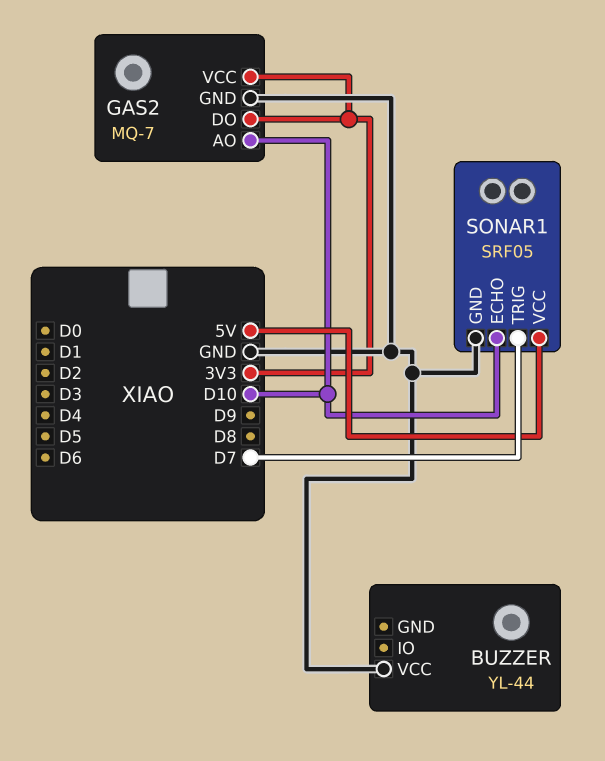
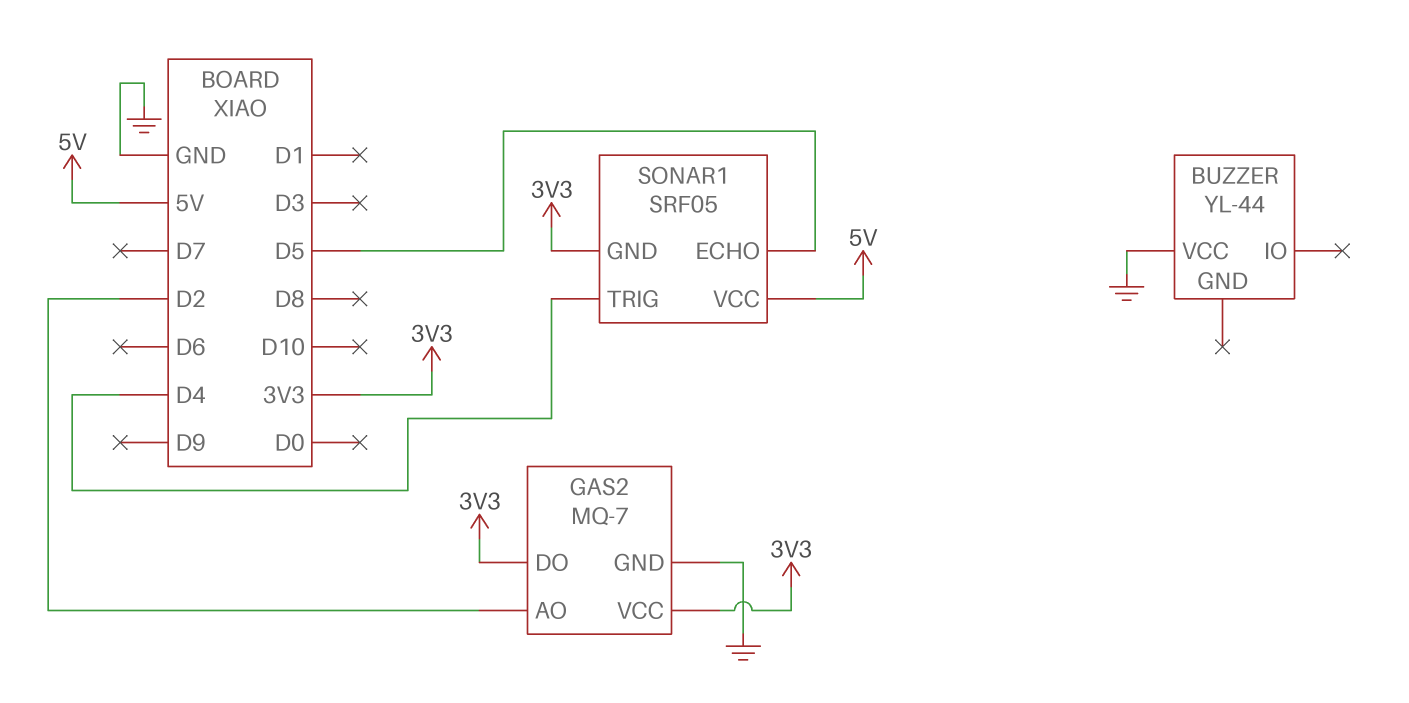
GAS2 pin AO: D10 -> D2
SONAR1 pin ECHO: D10 -> D5
SONAR1 pin GND: GND -> 3V3
SONAR1 pin TRIG: D7 -> D4

